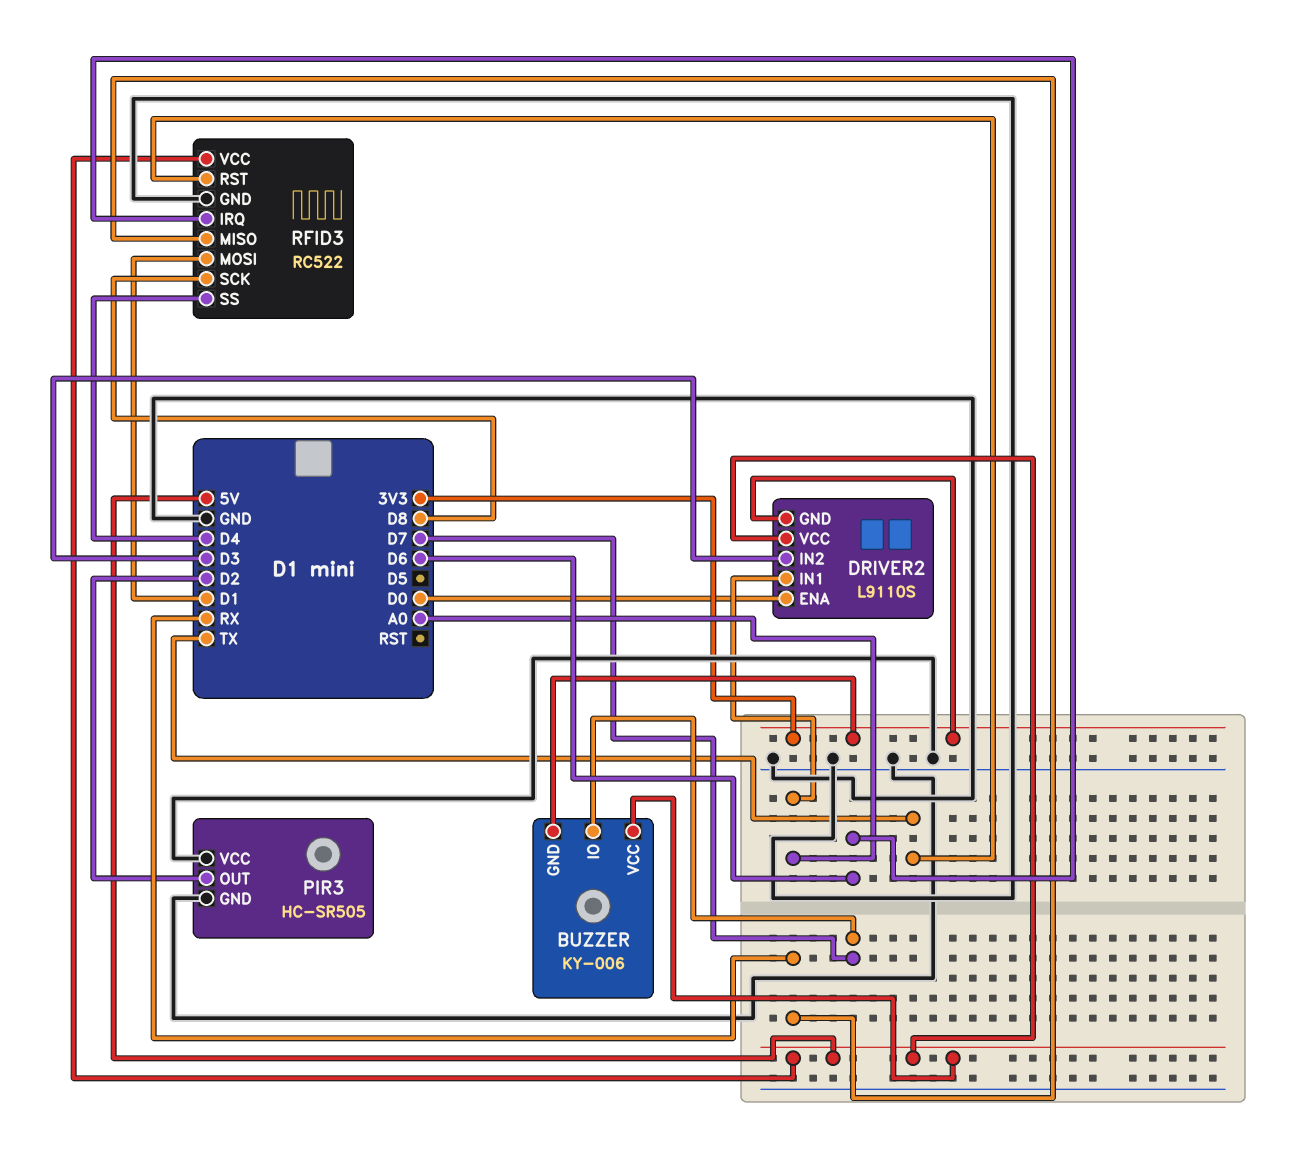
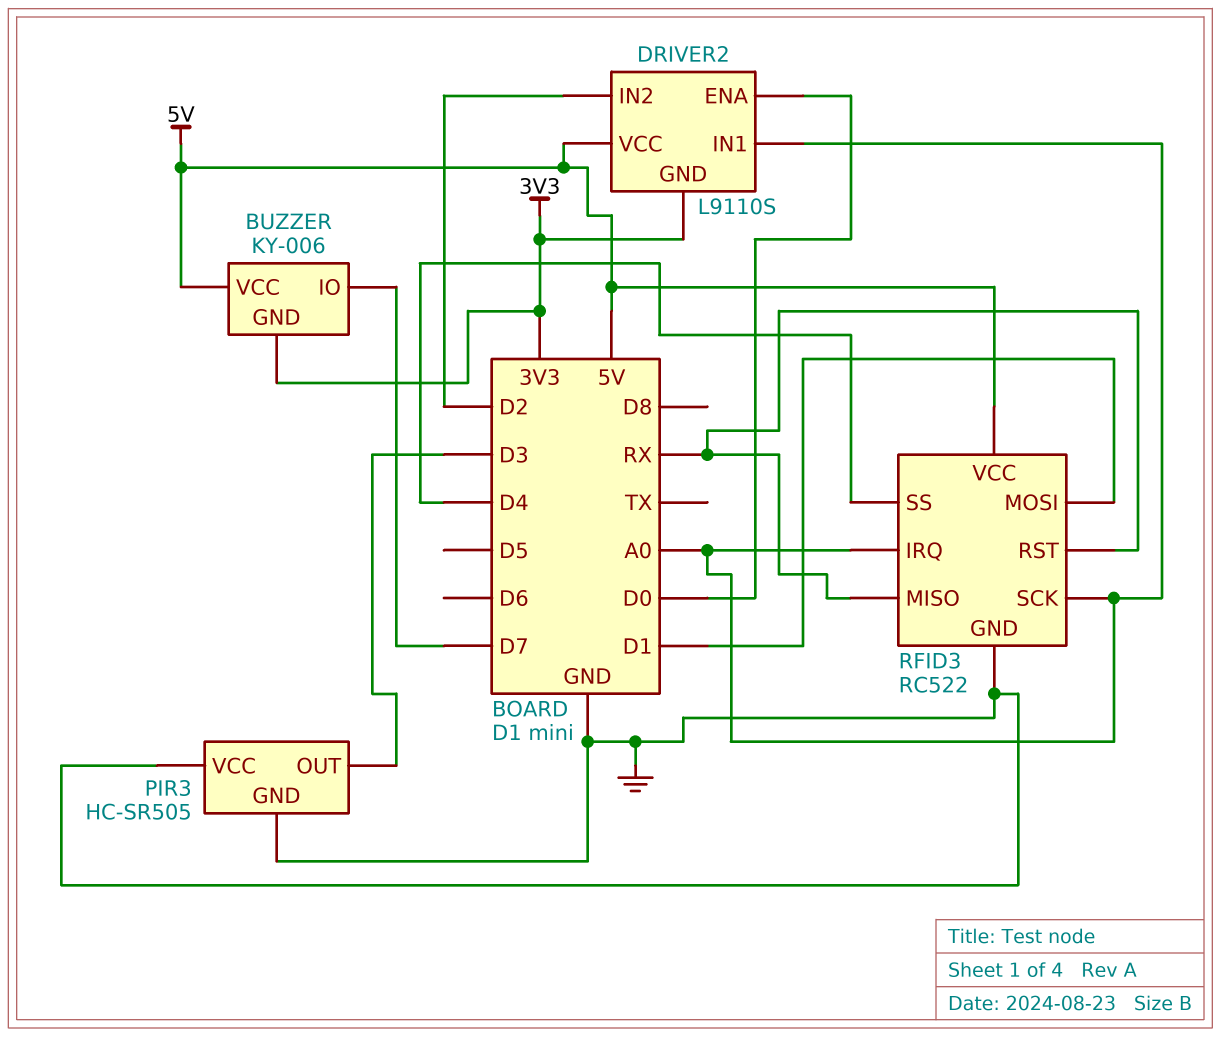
DRIVER2 pin IN2: D3 -> D2
PIR3 pin OUT: D2 -> D3
RFID3 pin IRQ: D6 -> A0
RFID3 pin RST: TX -> RX
RFID3 pin SCK: D8 -> A0

